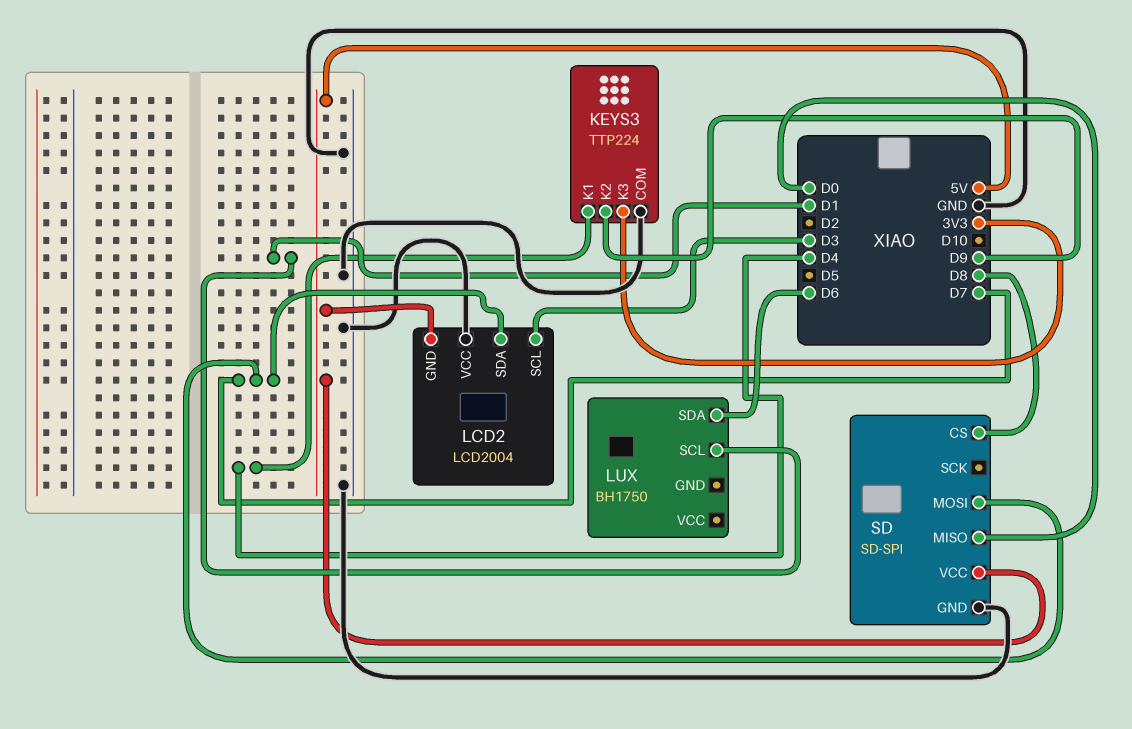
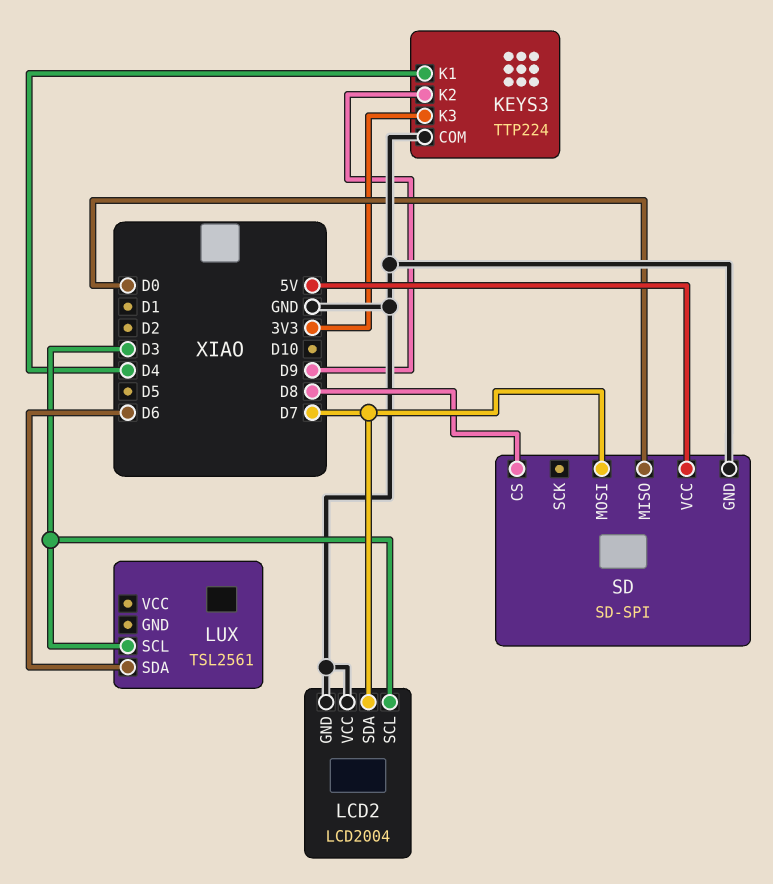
LCD2 pin GND: 5V -> GND
LUX: BH1750 -> TSL2561
LUX pin SCL: D1 -> D3

